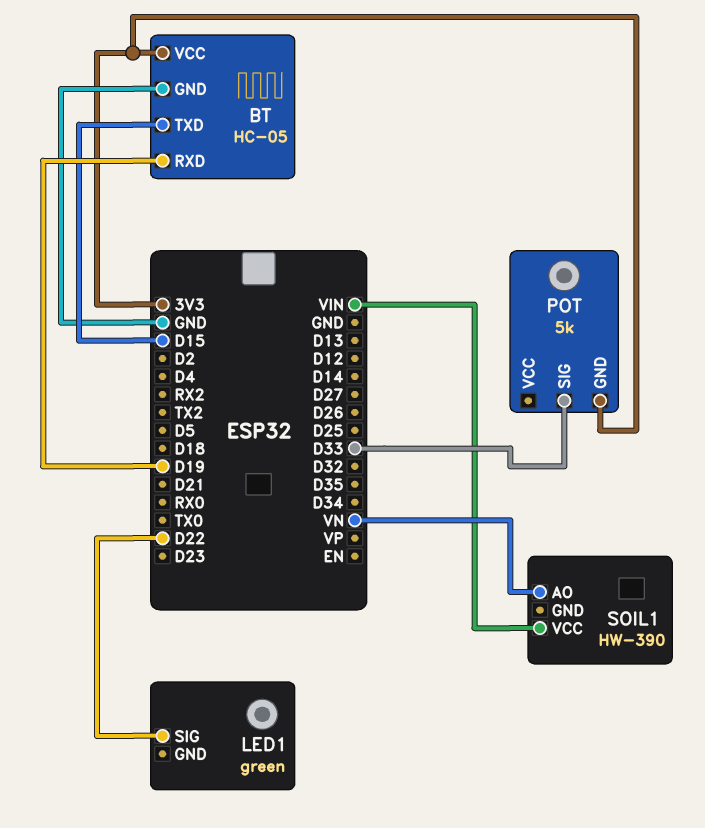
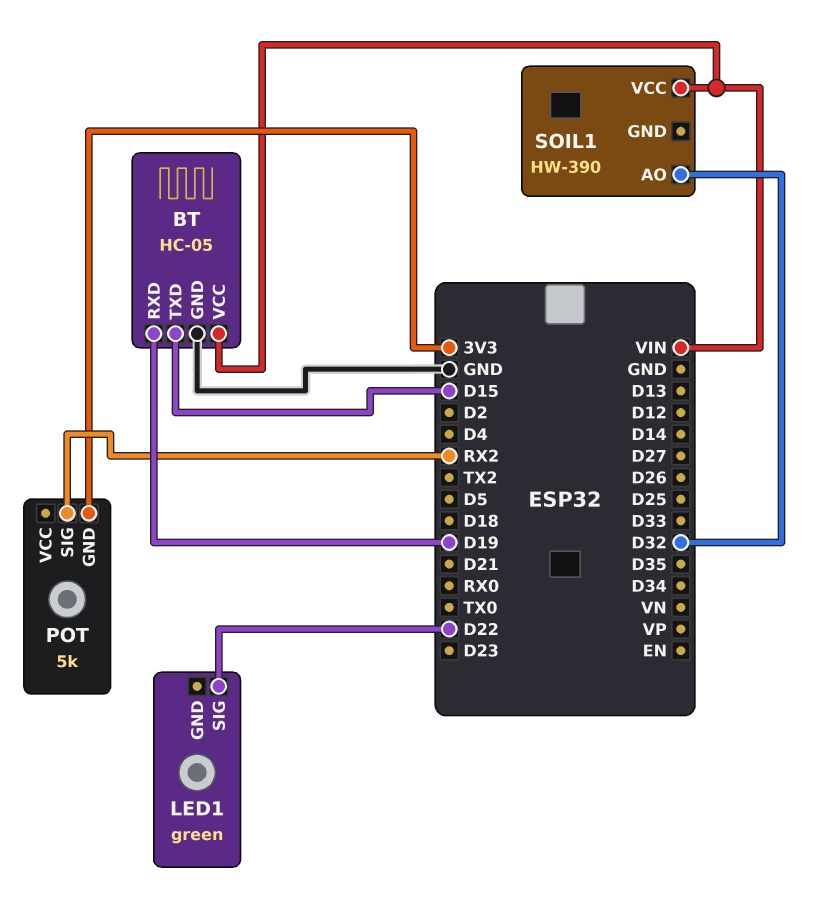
BT pin VCC: 3V3 -> VIN
POT pin SIG: D33 -> RX2
SOIL1 pin AO: VN -> D32

